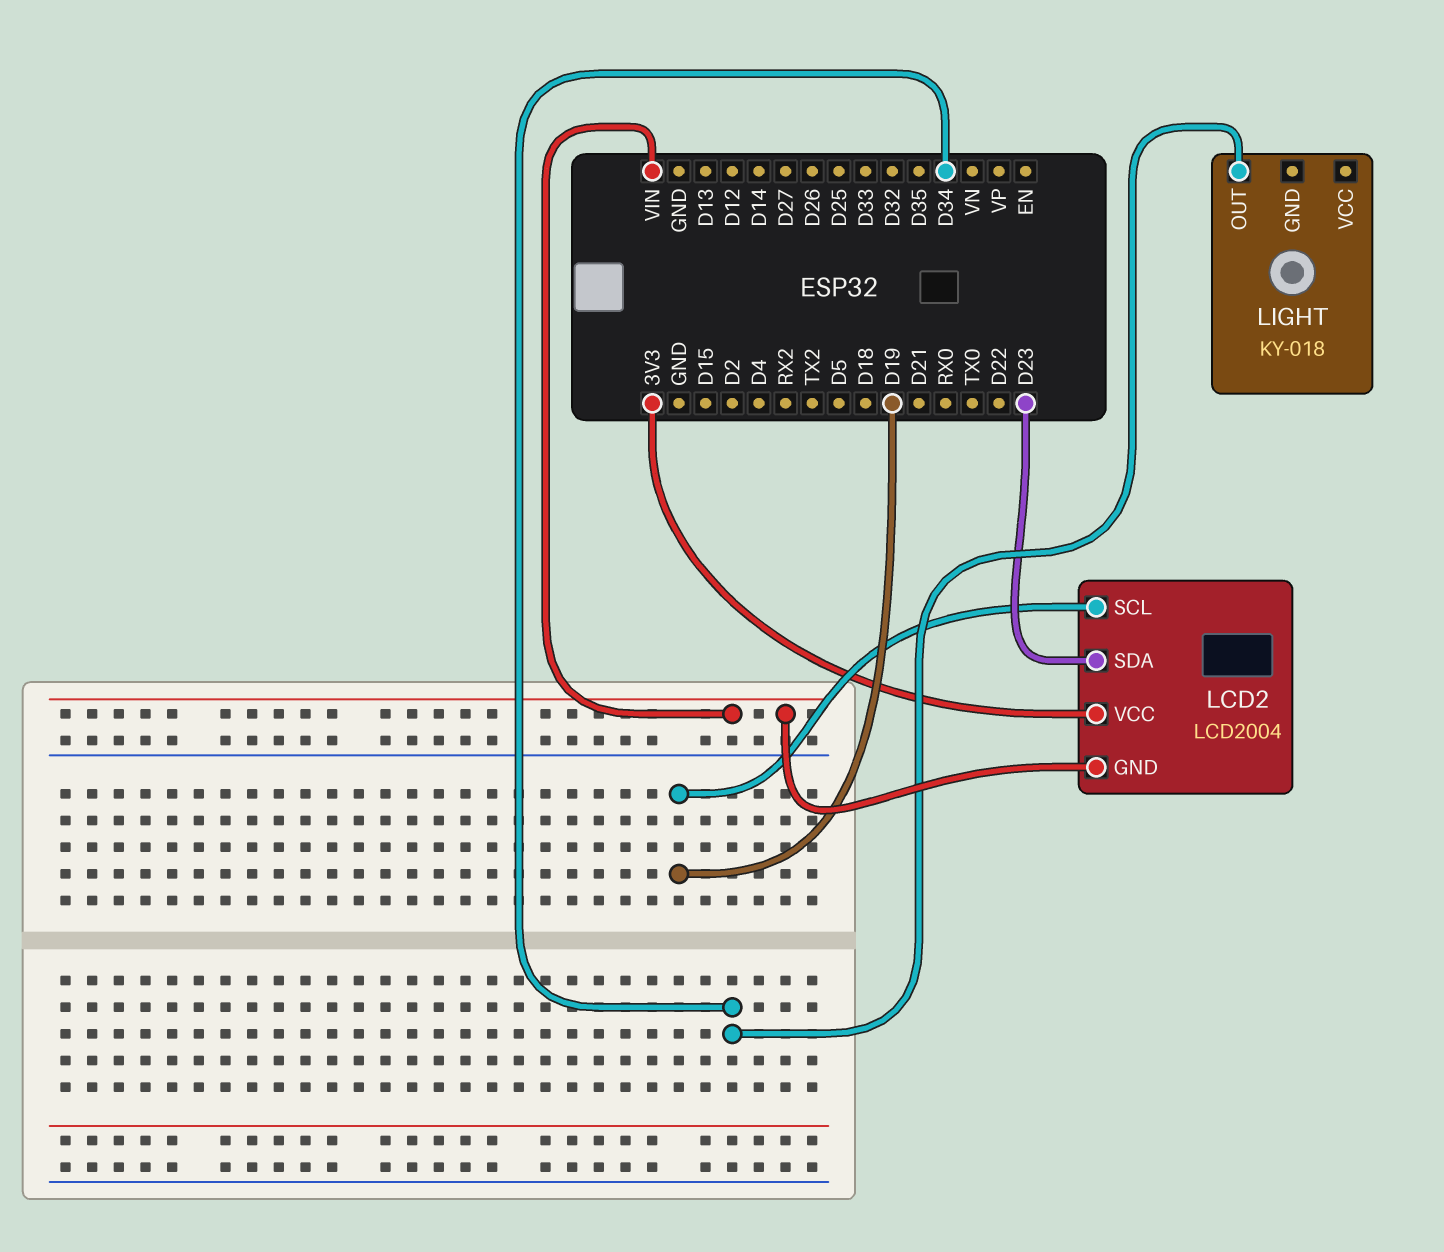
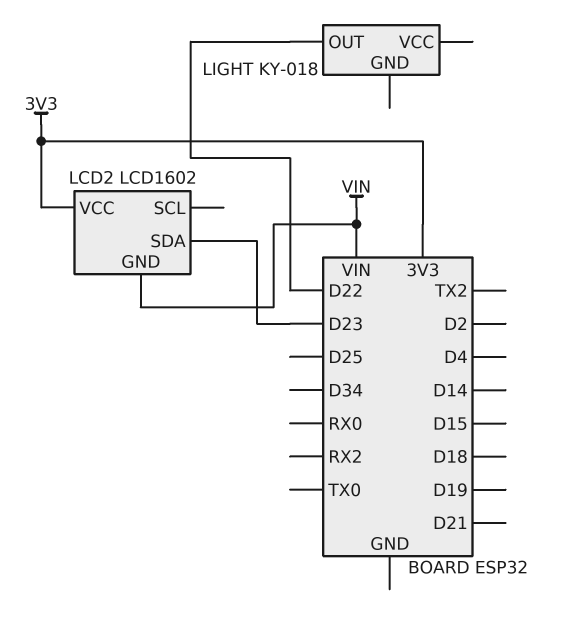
LCD2: LCD2004 -> LCD1602
LCD2 pin SCL: D19 -> none
LIGHT pin OUT: D34 -> D22

